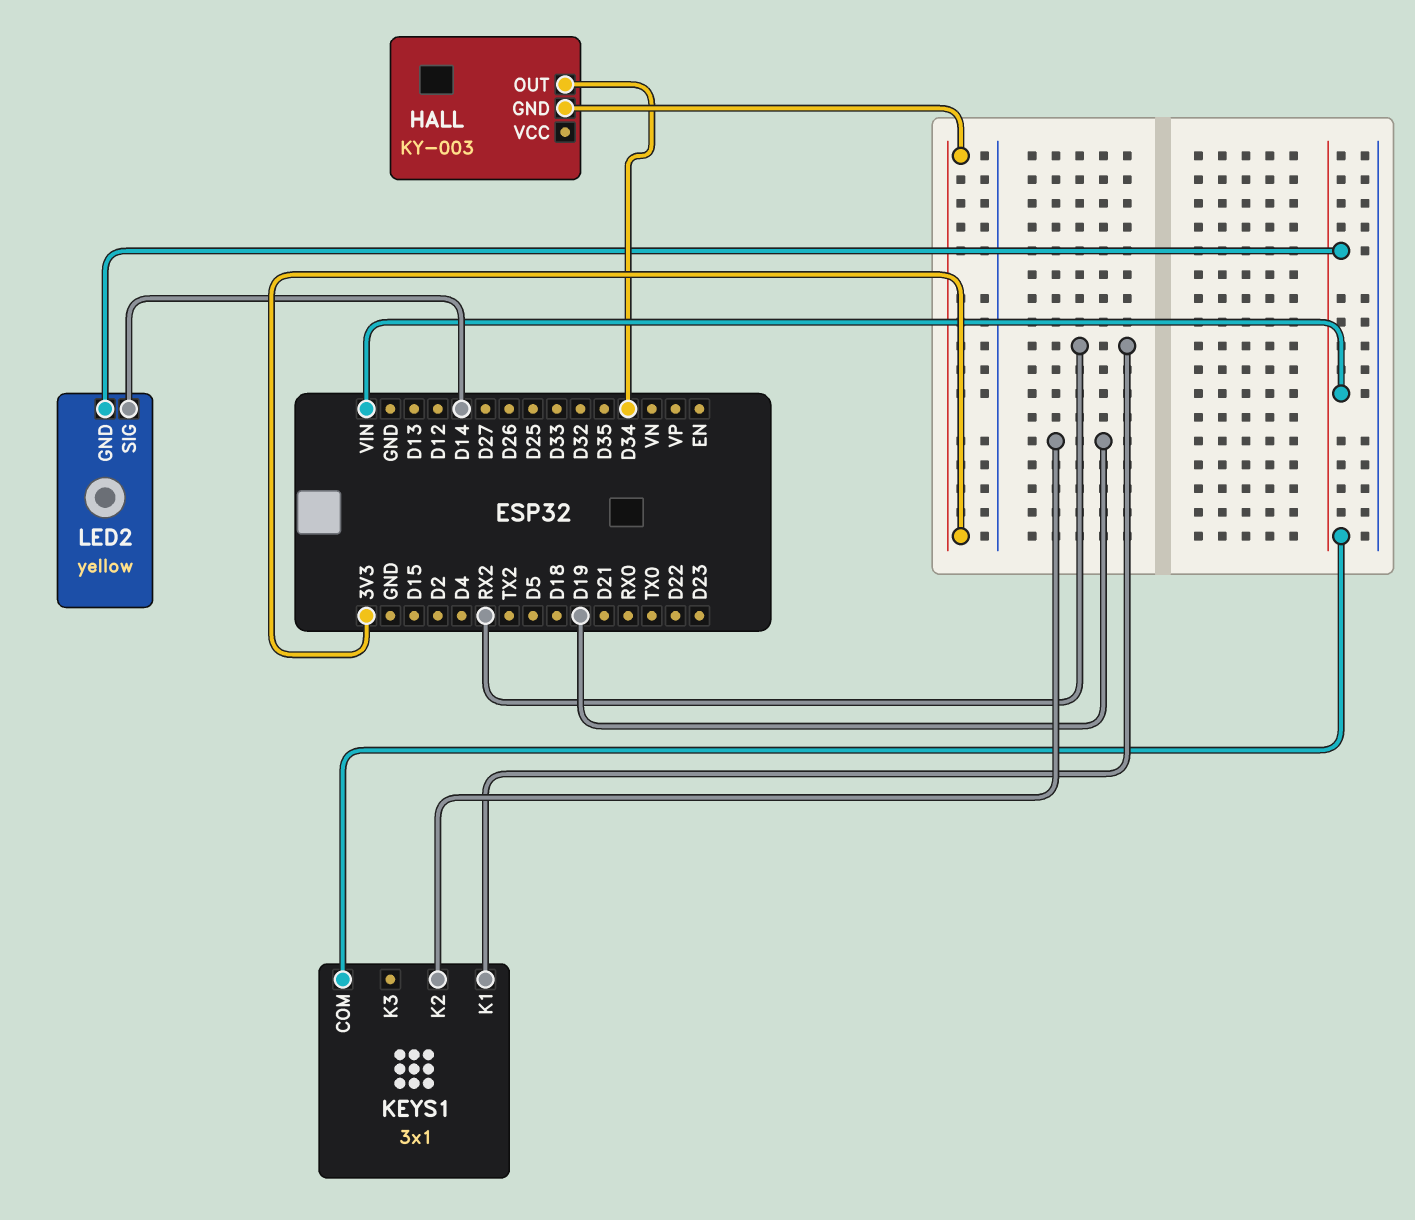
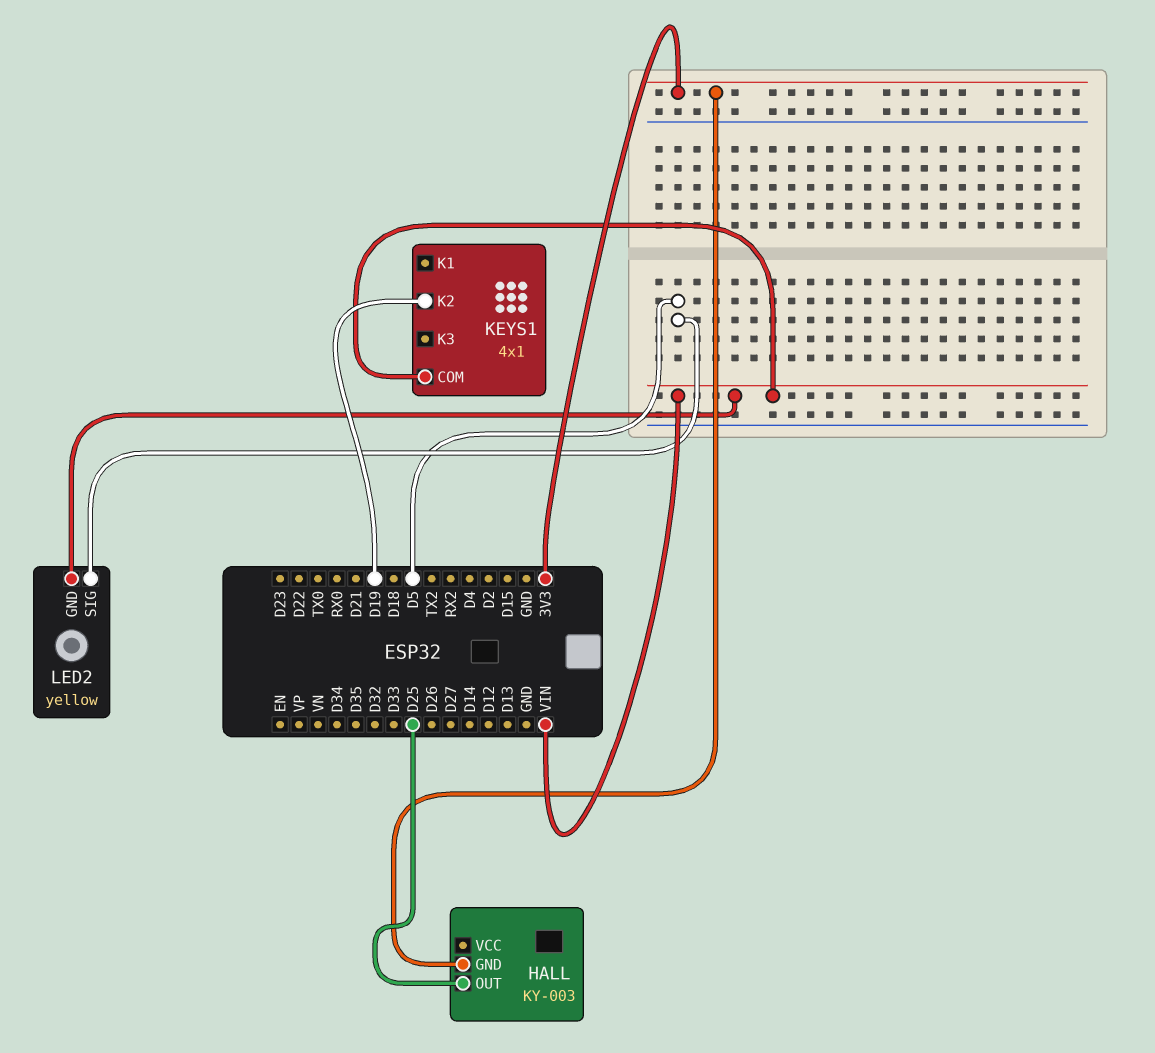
HALL pin OUT: D34 -> D25
KEYS1: 3x1 -> 4x1
KEYS1 pin K1: RX2 -> none
LED2 pin SIG: D14 -> D5

